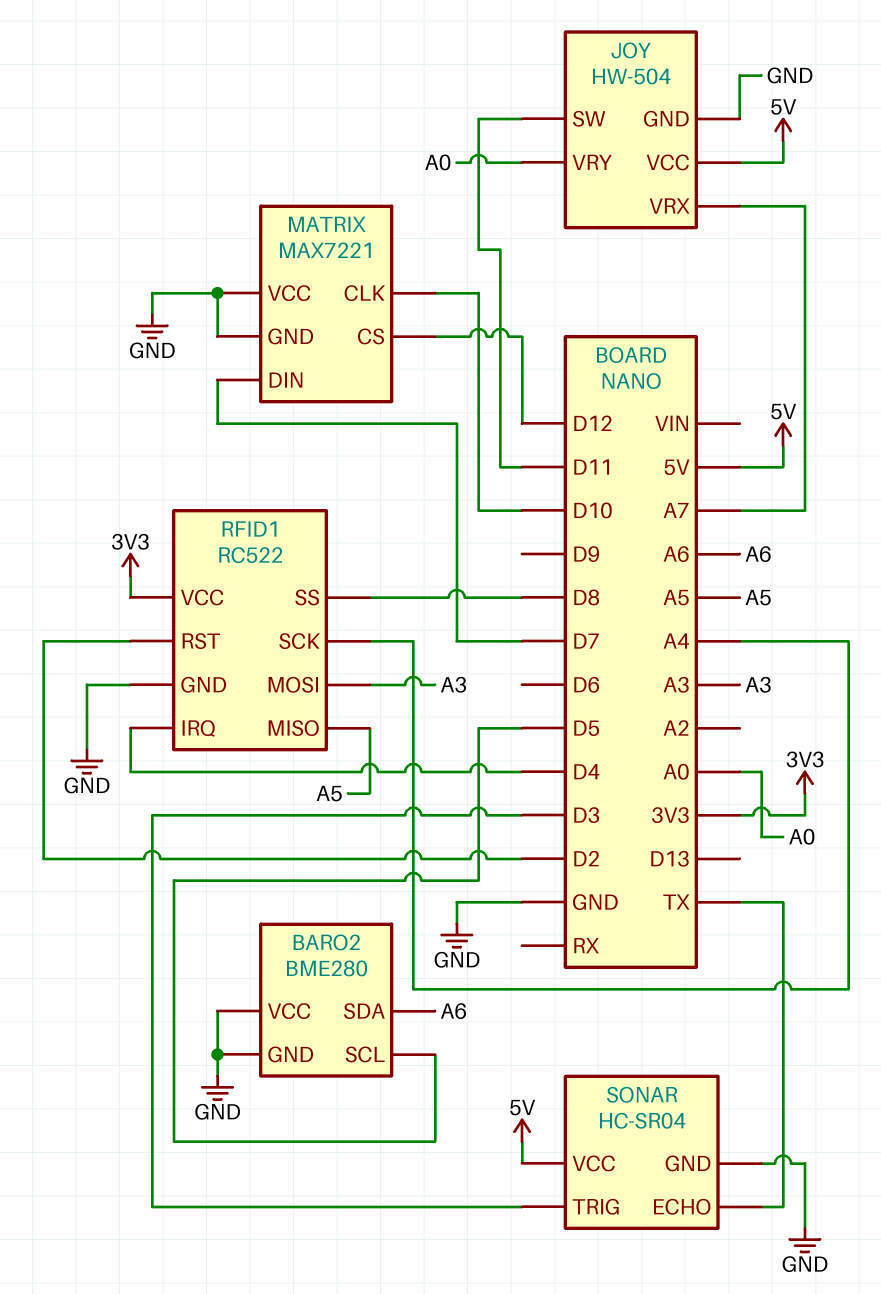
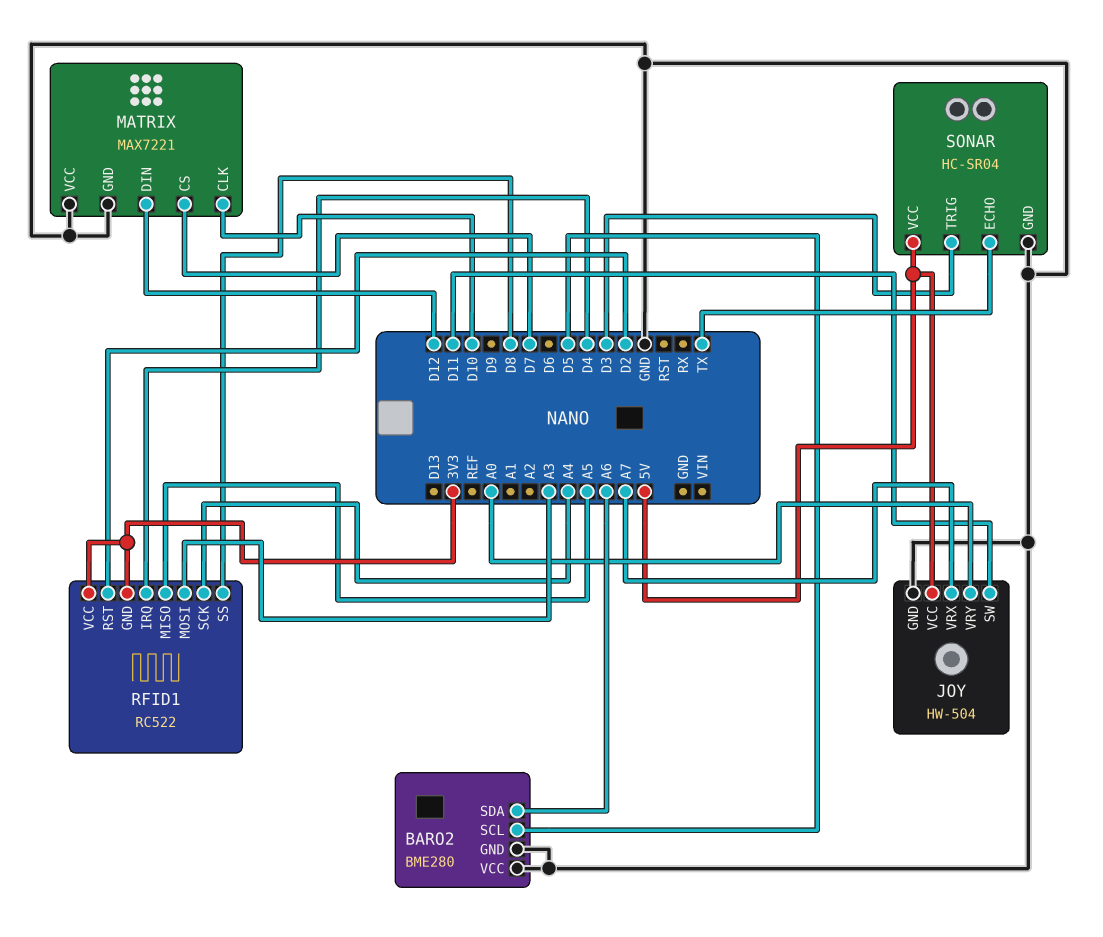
MATRIX pin CS: D12 -> D7
MATRIX pin DIN: D7 -> D12
RFID1 pin GND: GND -> 3V3

